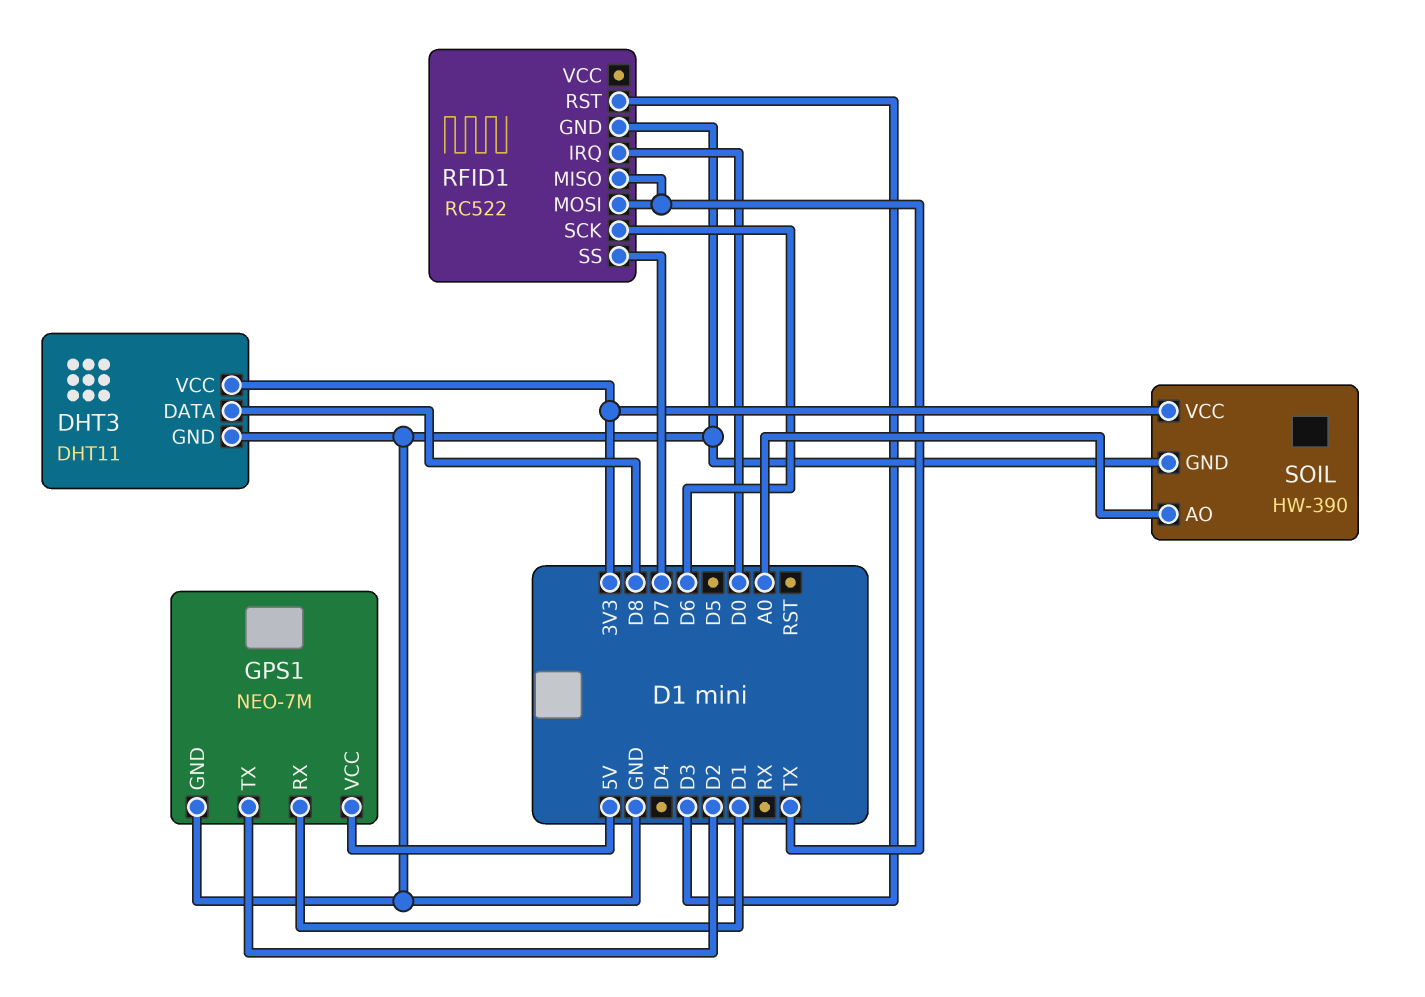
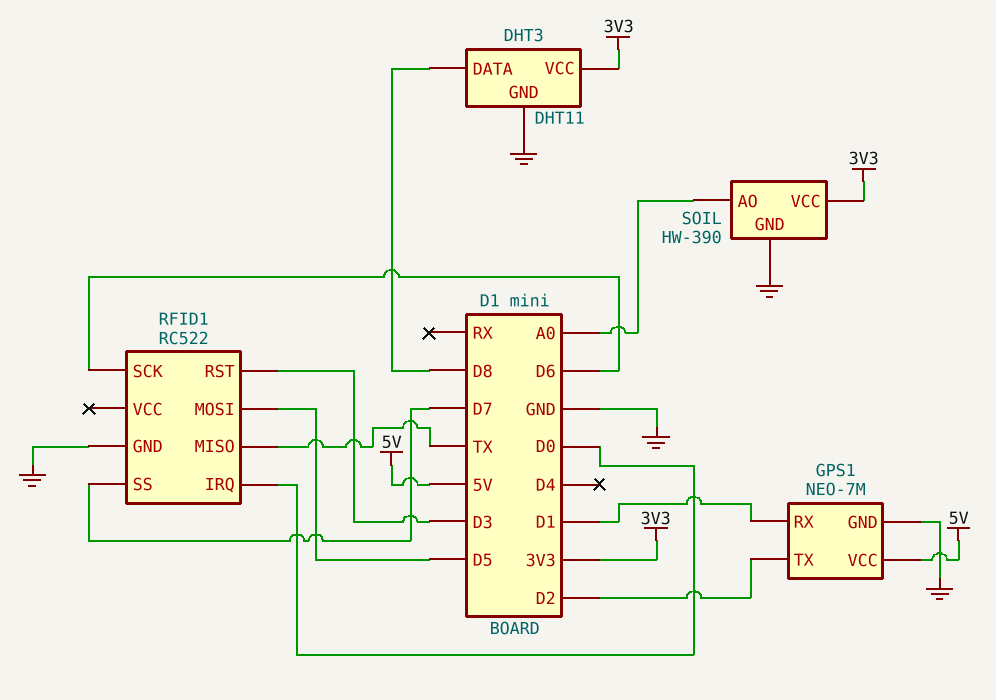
RFID1 pin MOSI: TX -> D5

